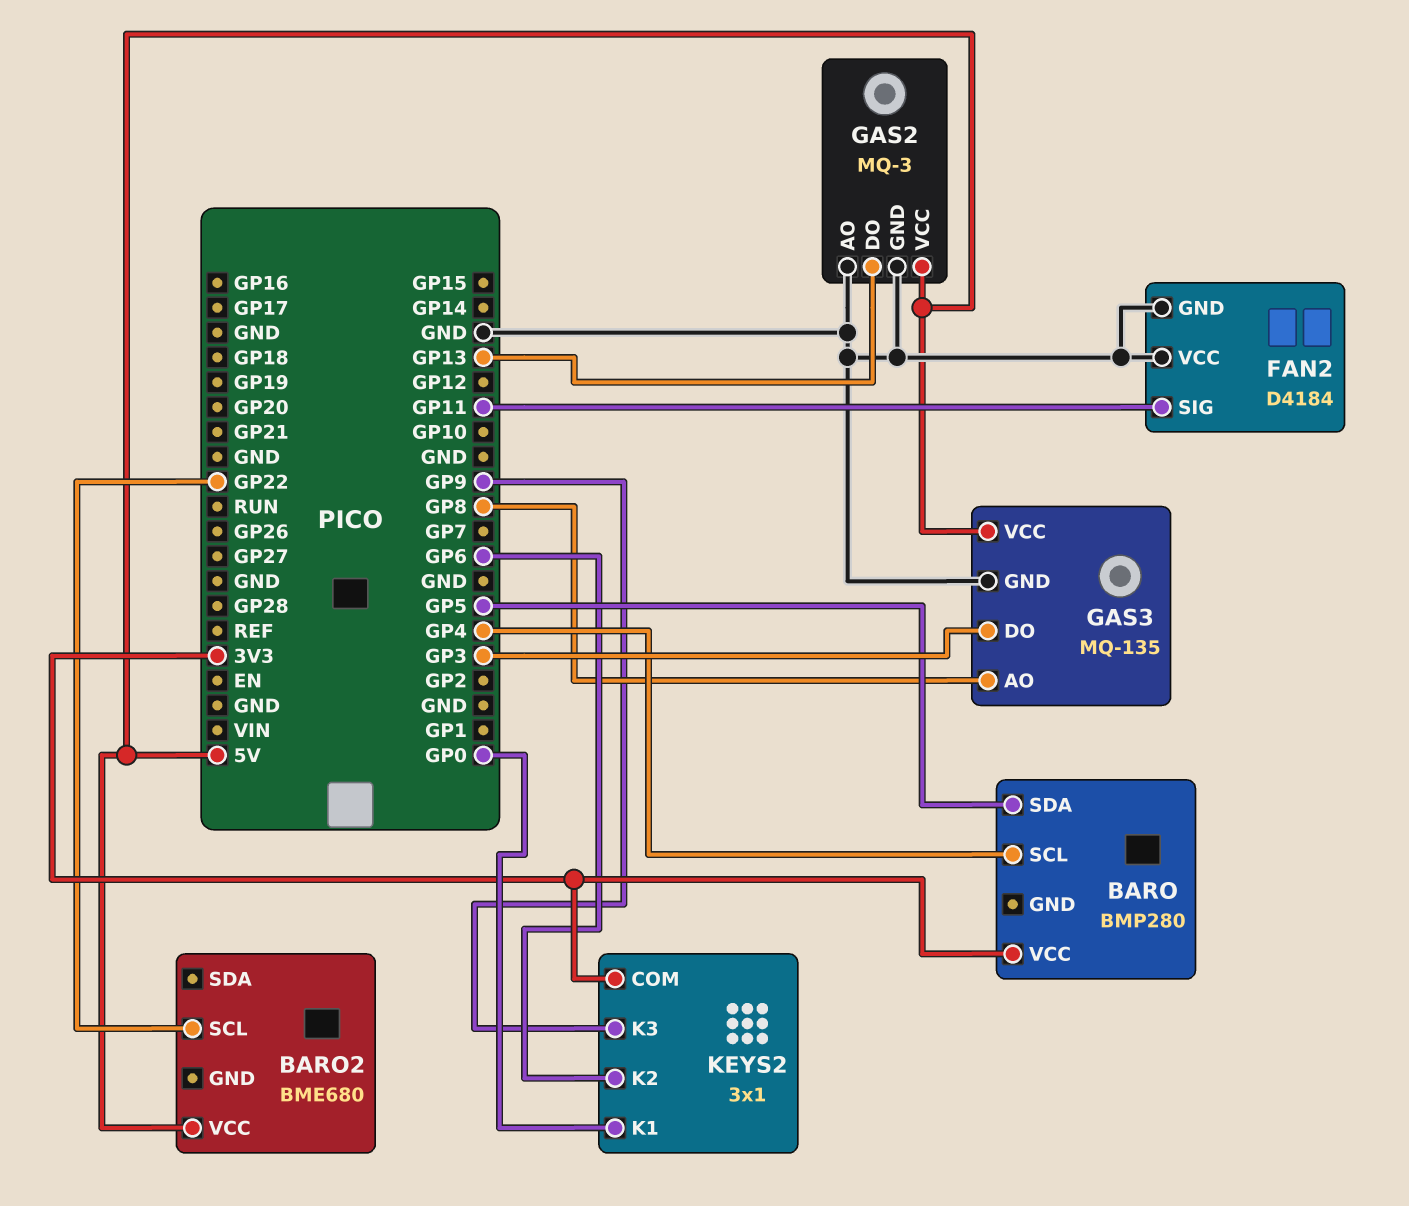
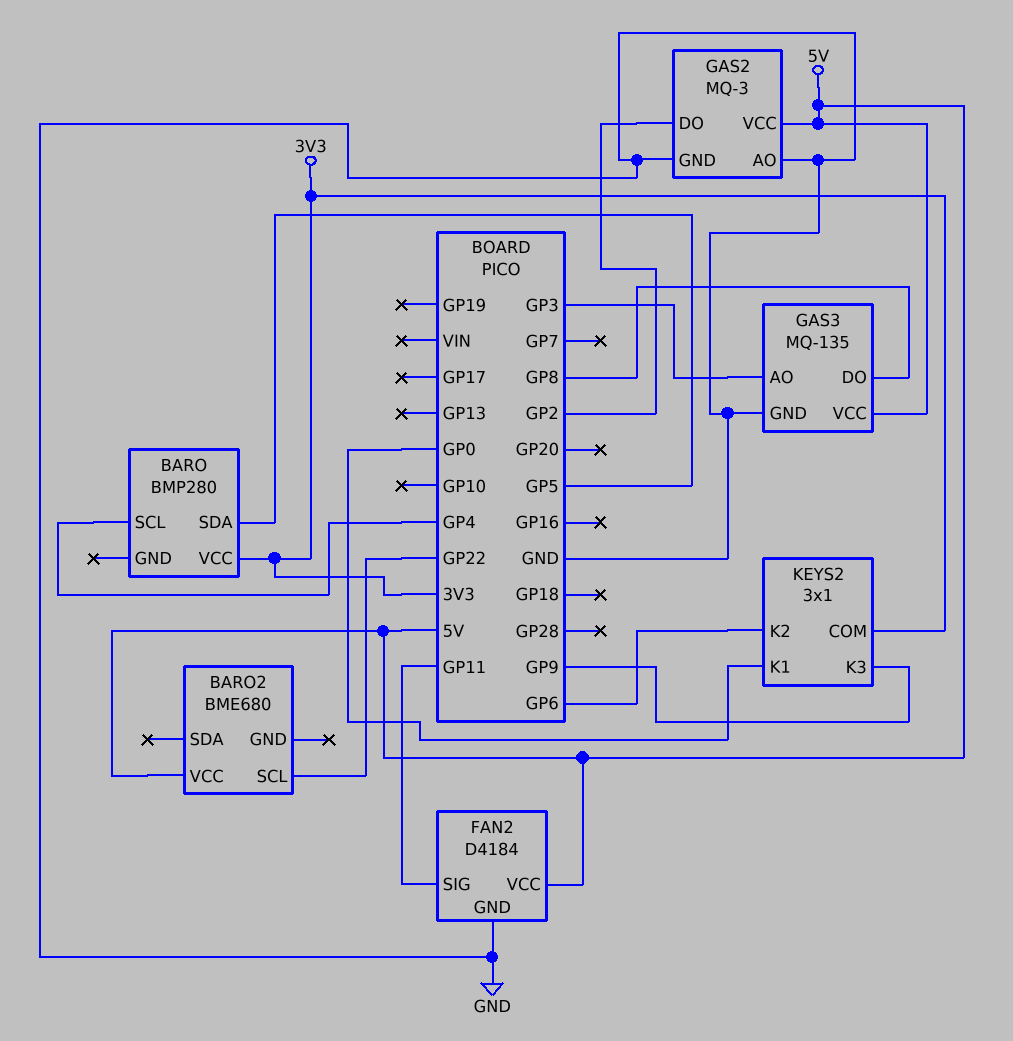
FAN2 pin VCC: GND -> 5V
GAS2 pin DO: GP13 -> GP2
GAS3 pin AO: GP8 -> GP3
GAS3 pin DO: GP3 -> GP8

